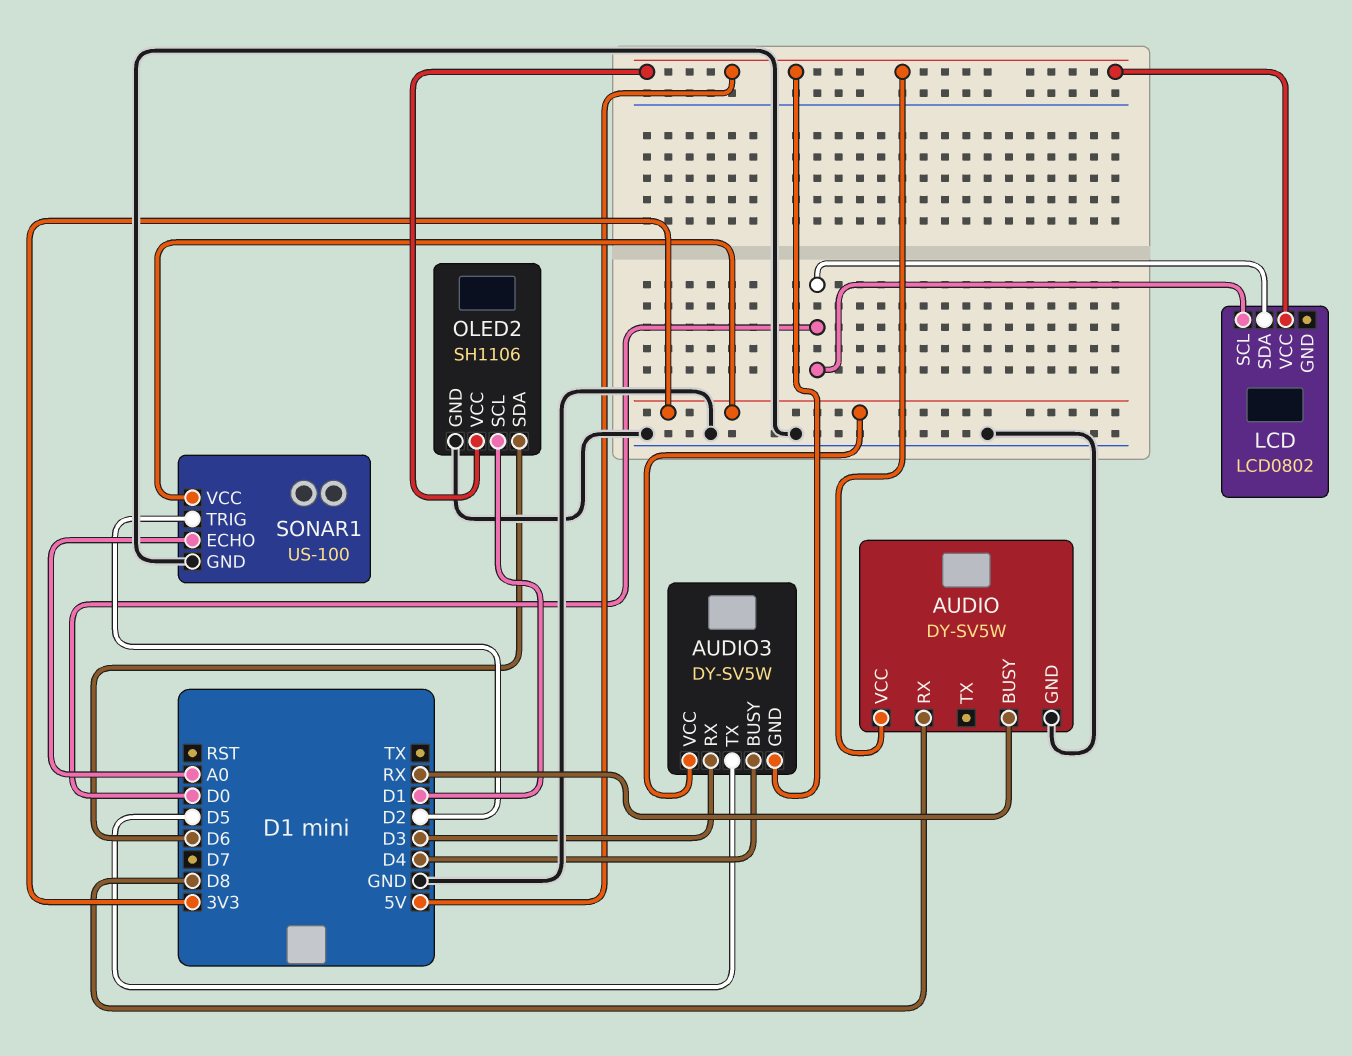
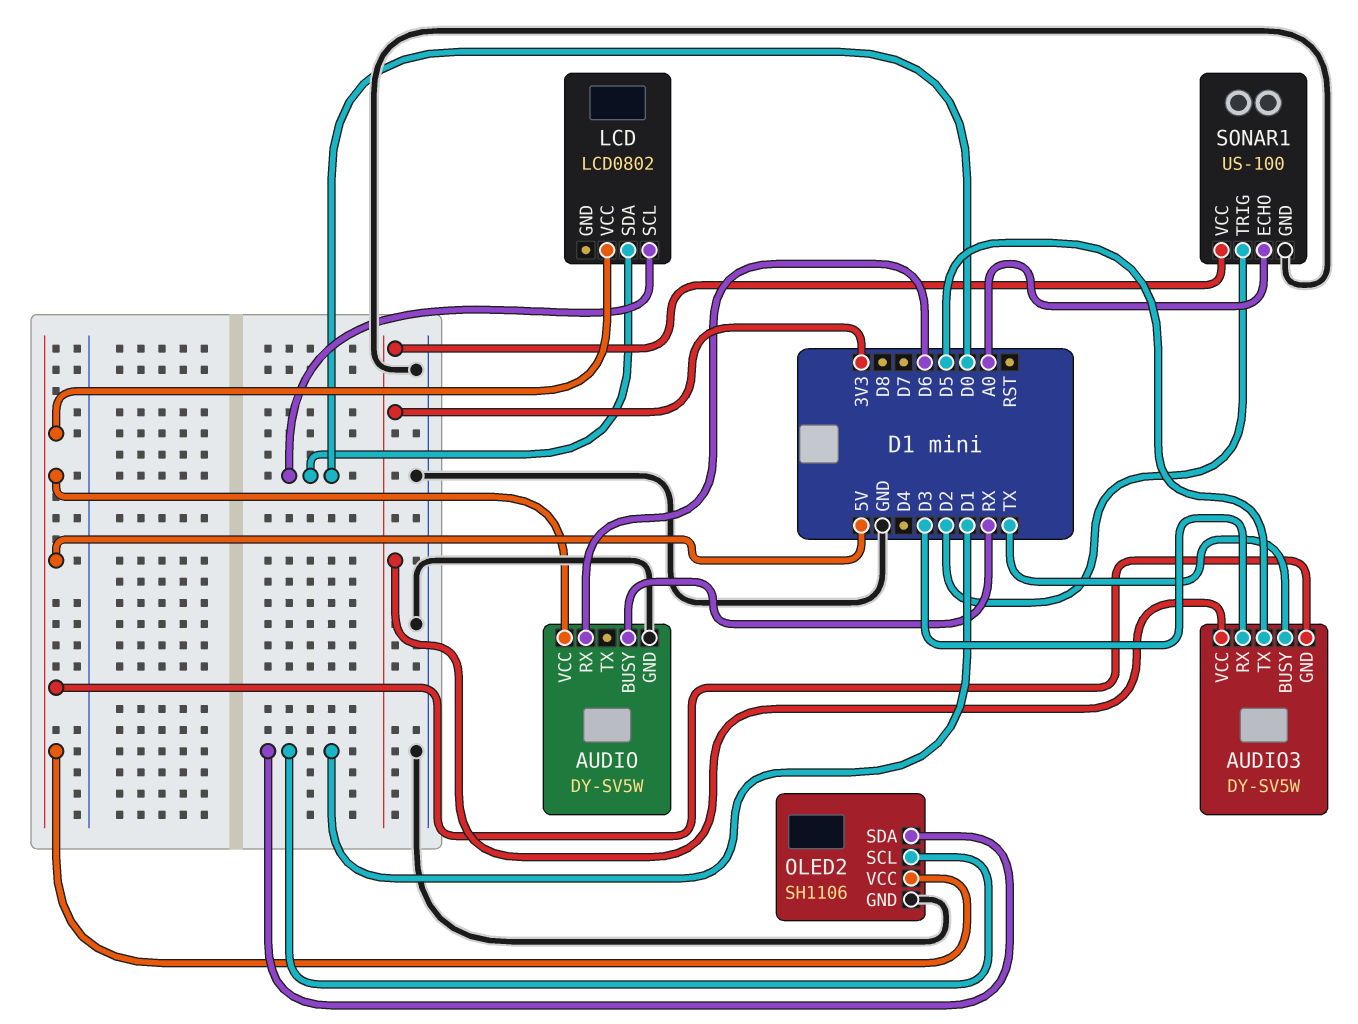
AUDIO pin RX: D8 -> D6
AUDIO3 pin BUSY: D4 -> TX
OLED2 pin SDA: D6 -> D1

